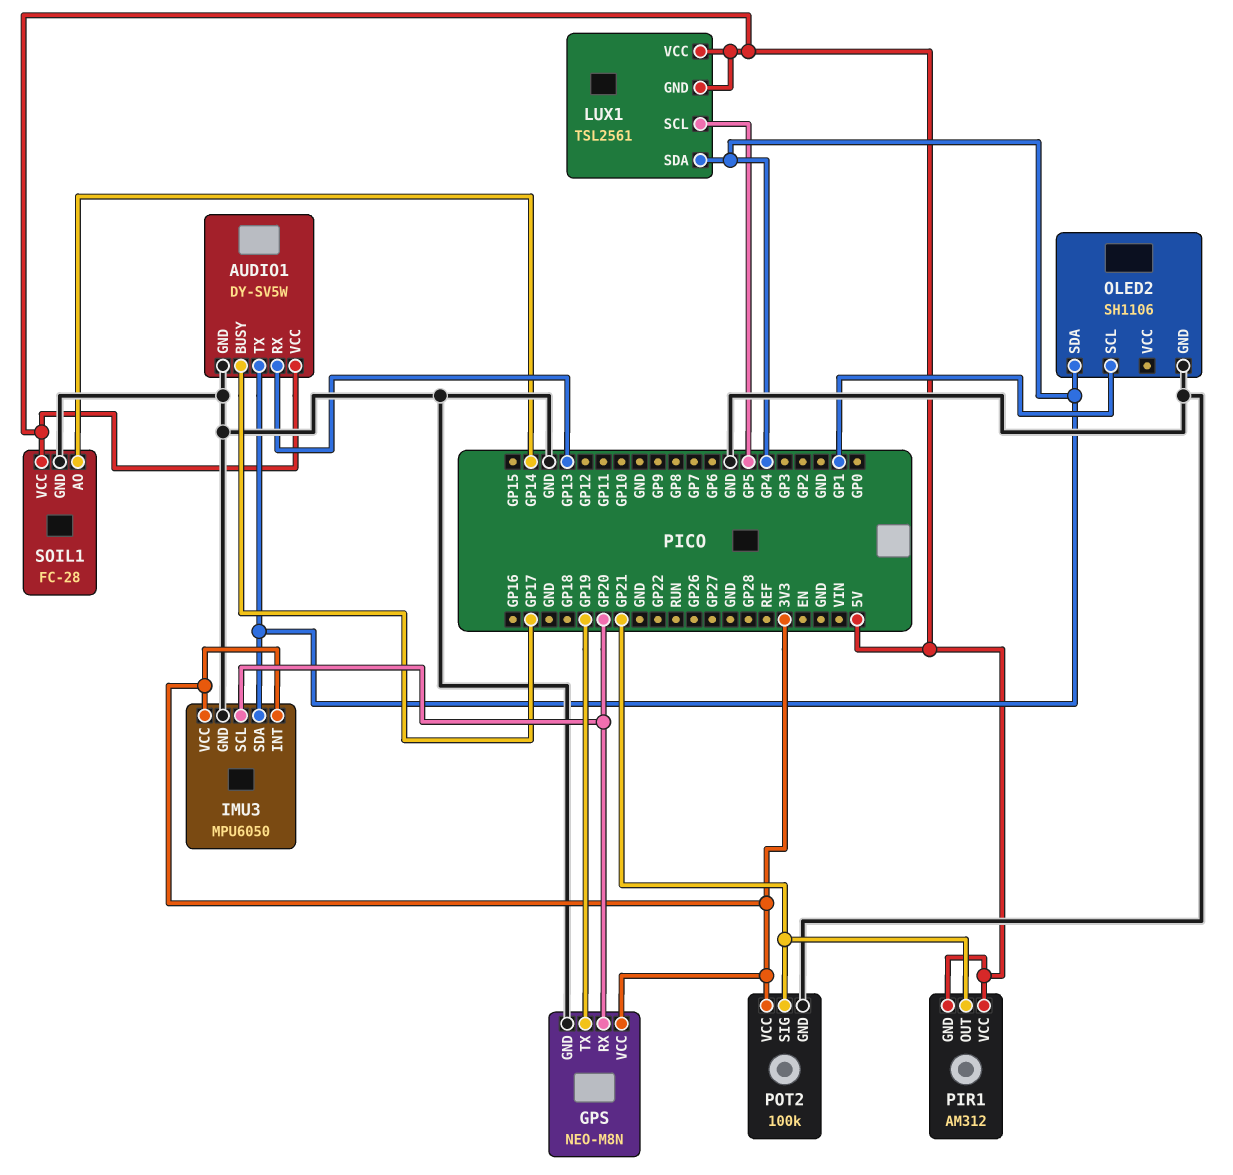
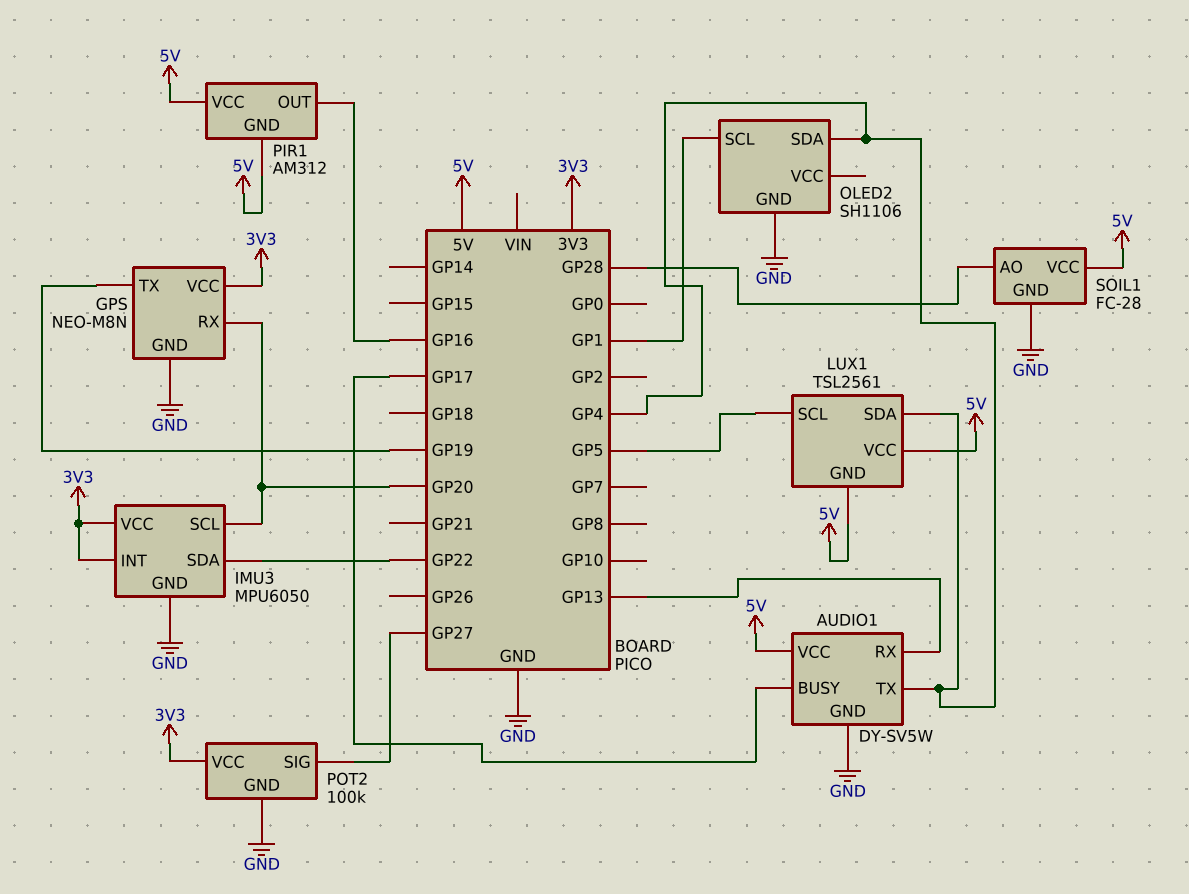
IMU3 pin SDA: GP4 -> GP22
PIR1 pin OUT: GP21 -> GP16
POT2 pin SIG: GP21 -> GP27
SOIL1 pin AO: GP14 -> GP28

